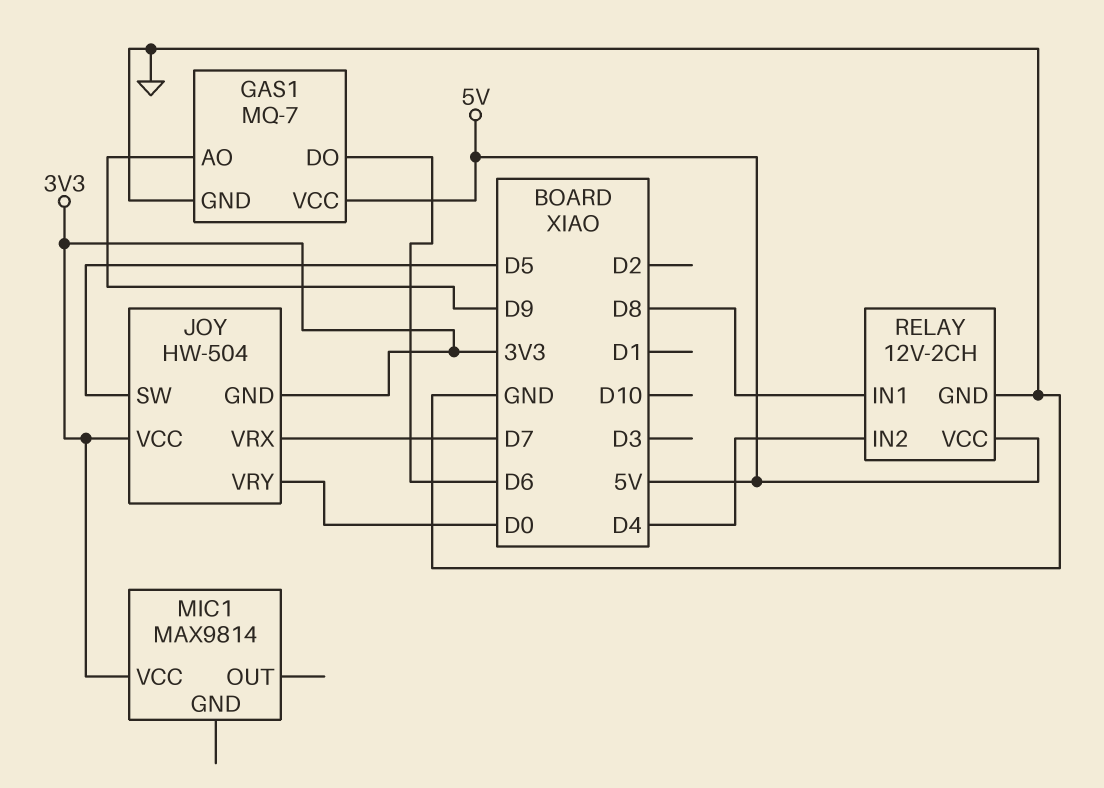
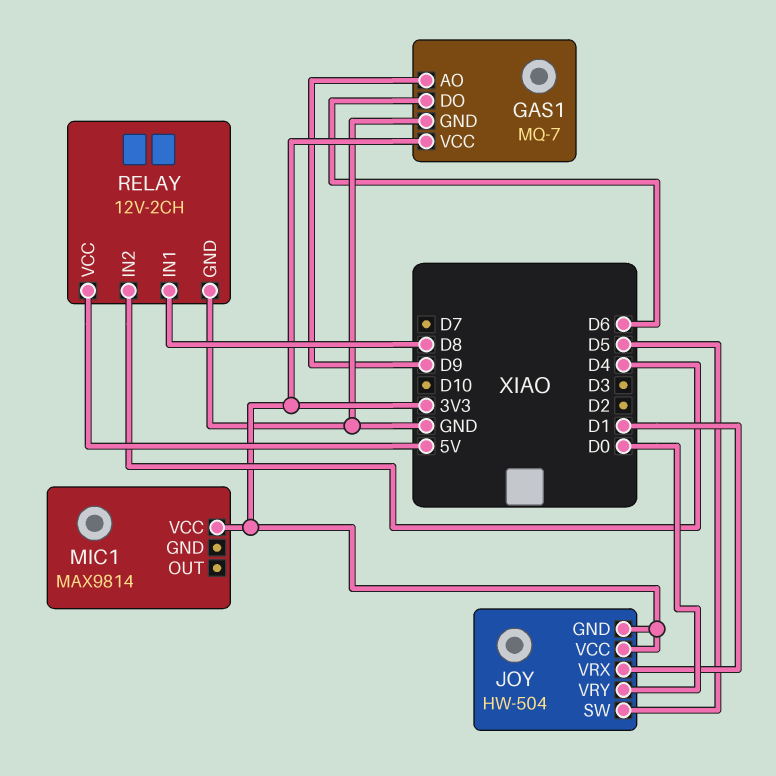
GAS1 pin VCC: 5V -> 3V3
JOY pin VRX: D7 -> D1

